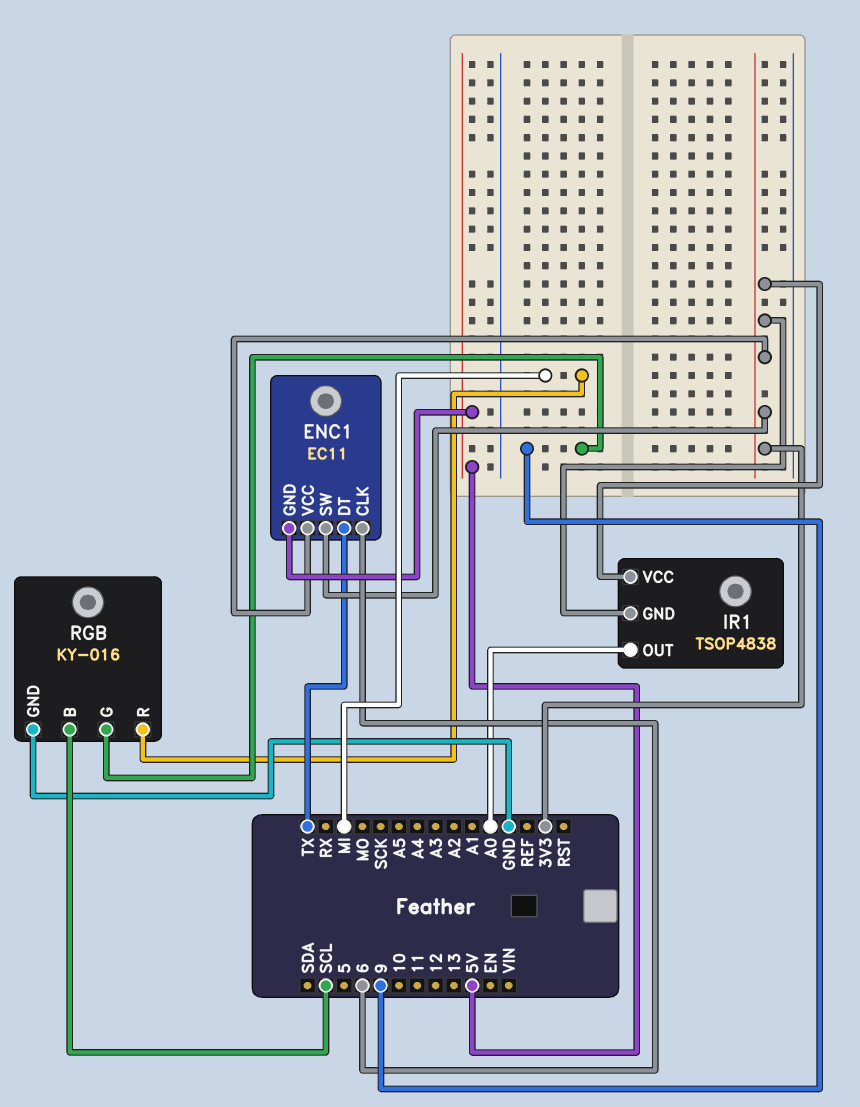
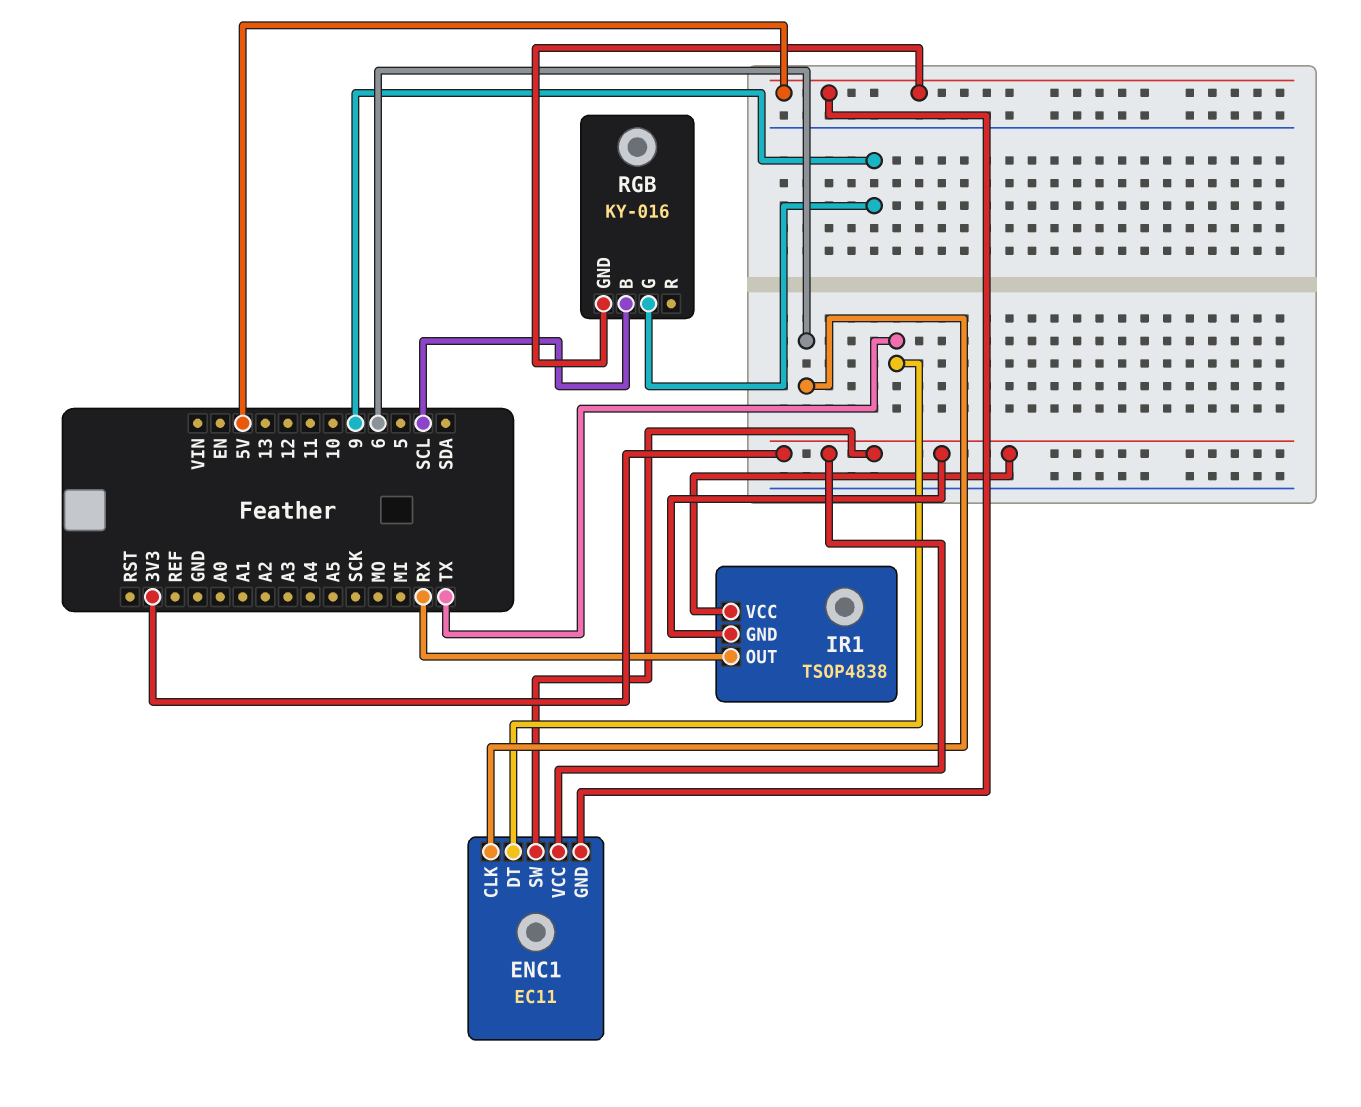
IR1 pin OUT: A0 -> RX
RGB pin GND: GND -> 5V
RGB pin R: MI -> none

